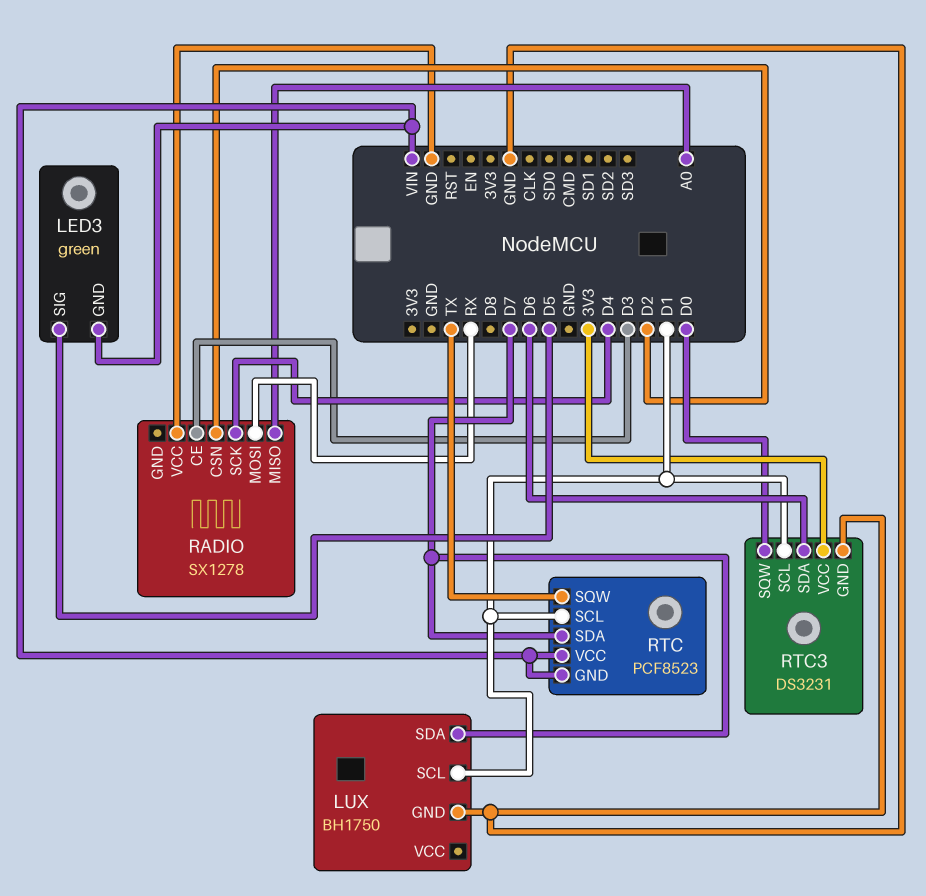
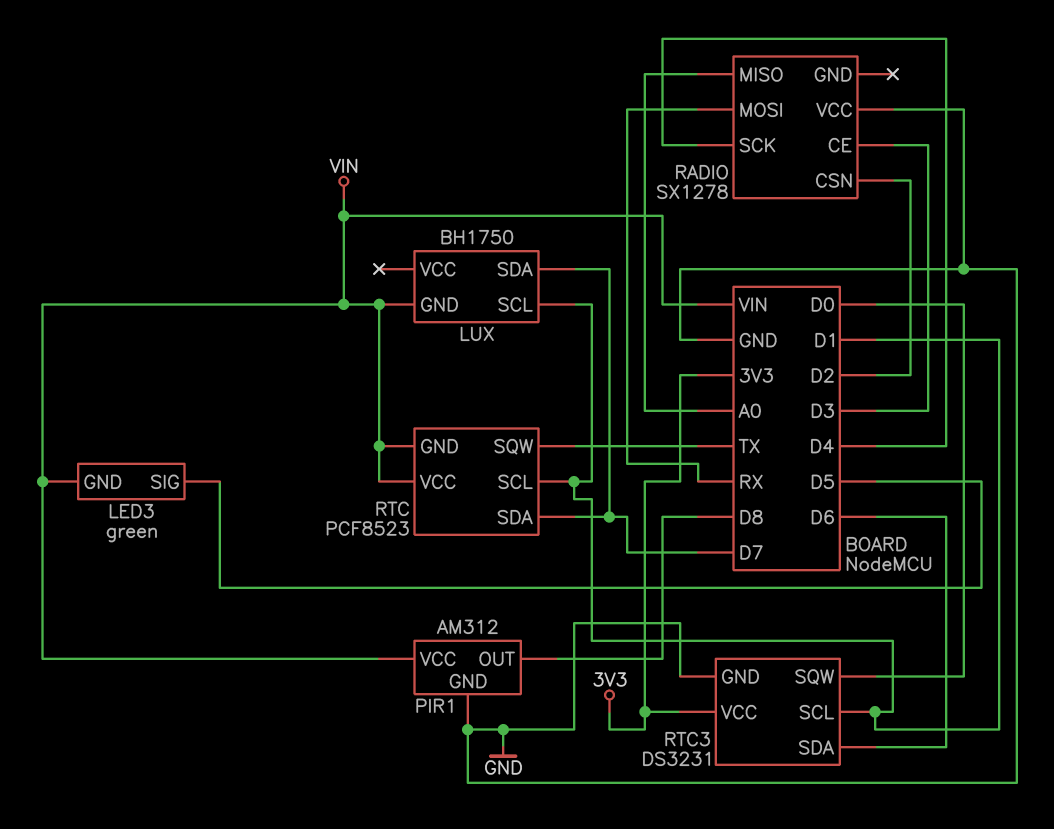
LUX pin GND: GND -> VIN
PIR1: none -> AM312
PIR1 pin GND: none -> GND
PIR1 pin OUT: none -> D8
PIR1 pin VCC: none -> VIN

